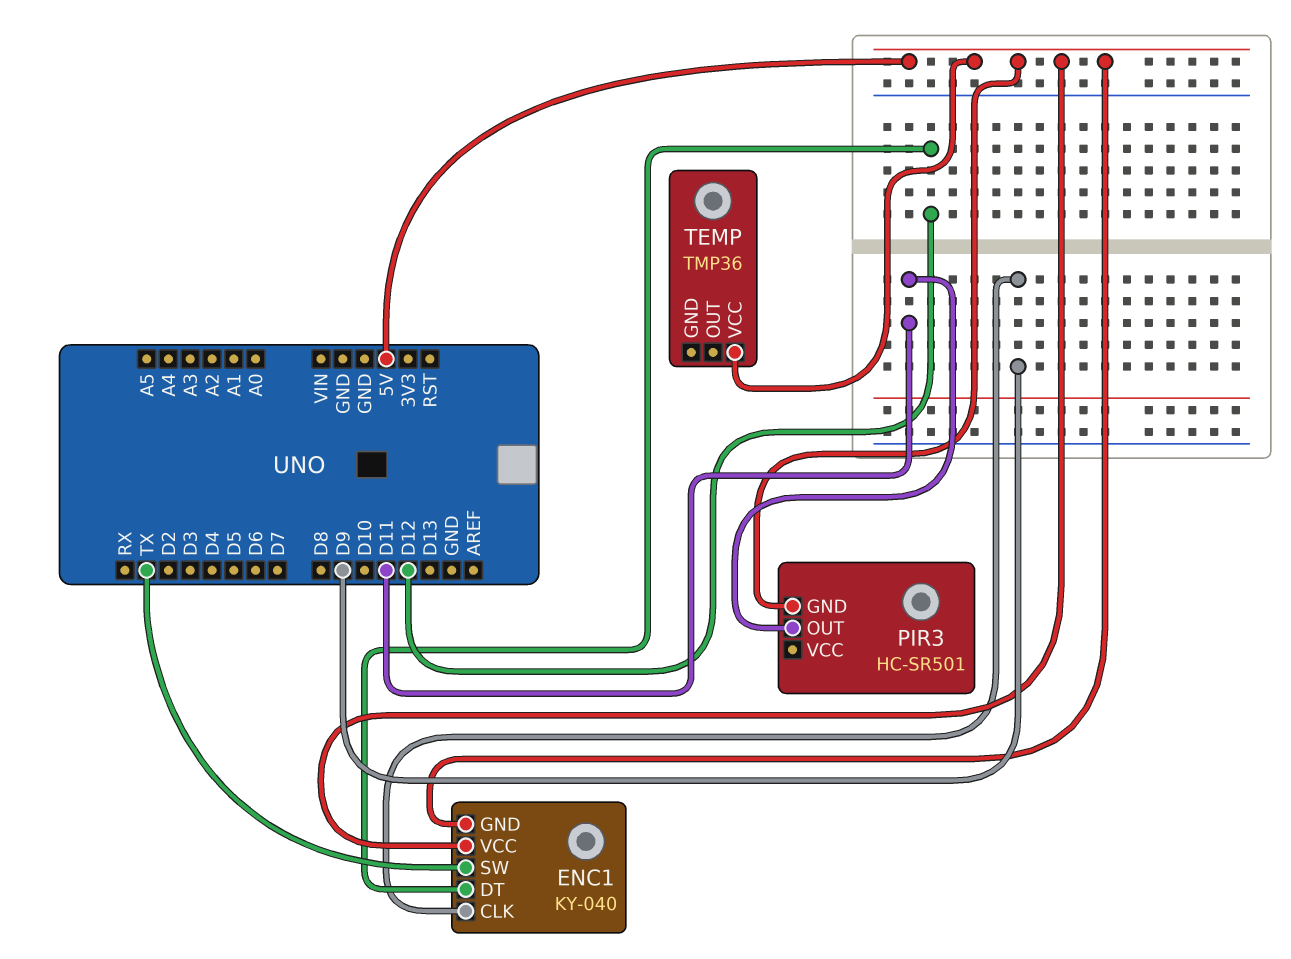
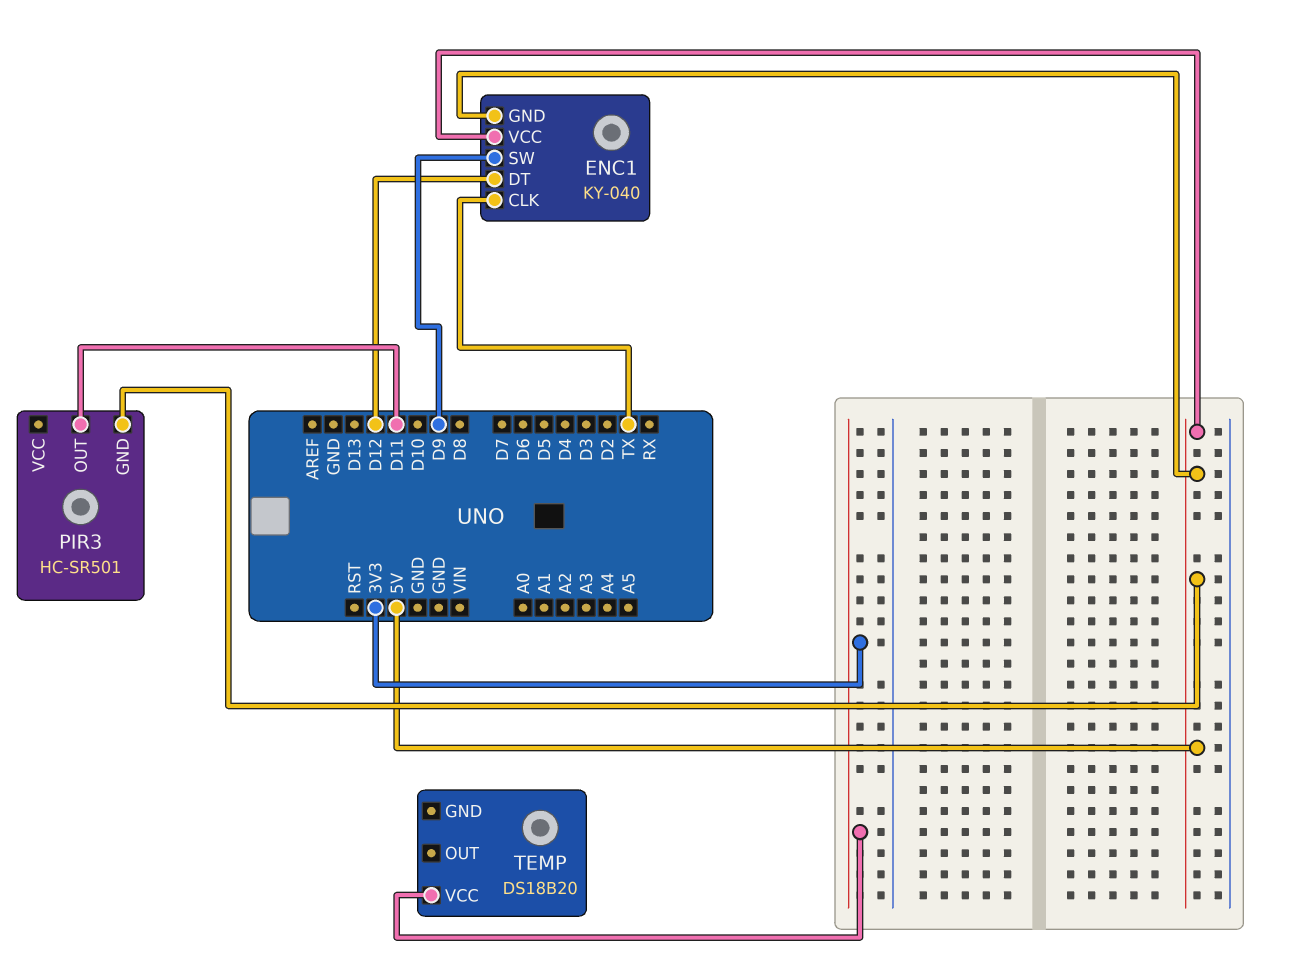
ENC1 pin CLK: D9 -> TX
ENC1 pin SW: TX -> D9
TEMP: TMP36 -> DS18B20
TEMP pin VCC: 5V -> 3V3

